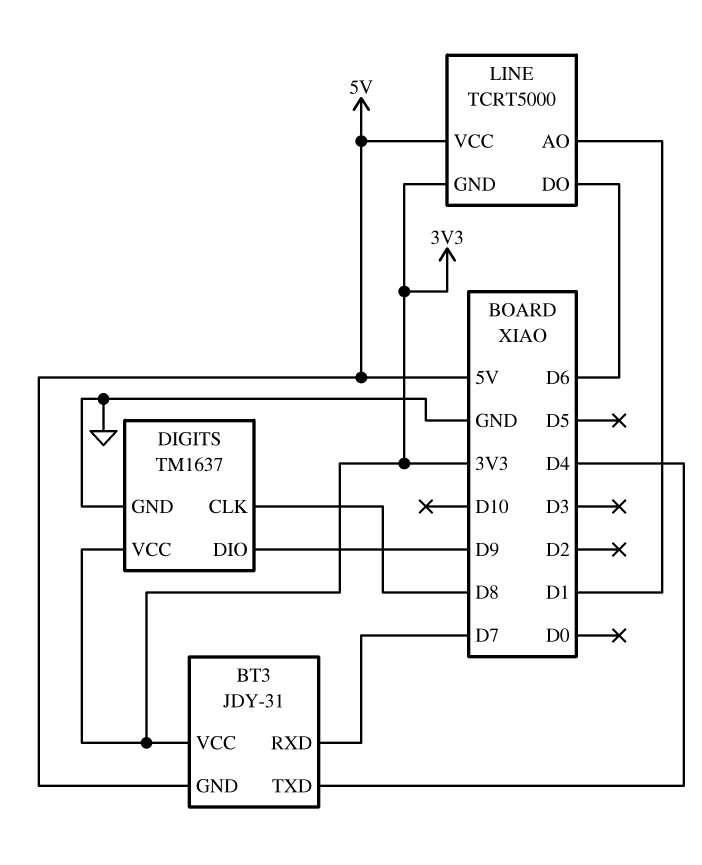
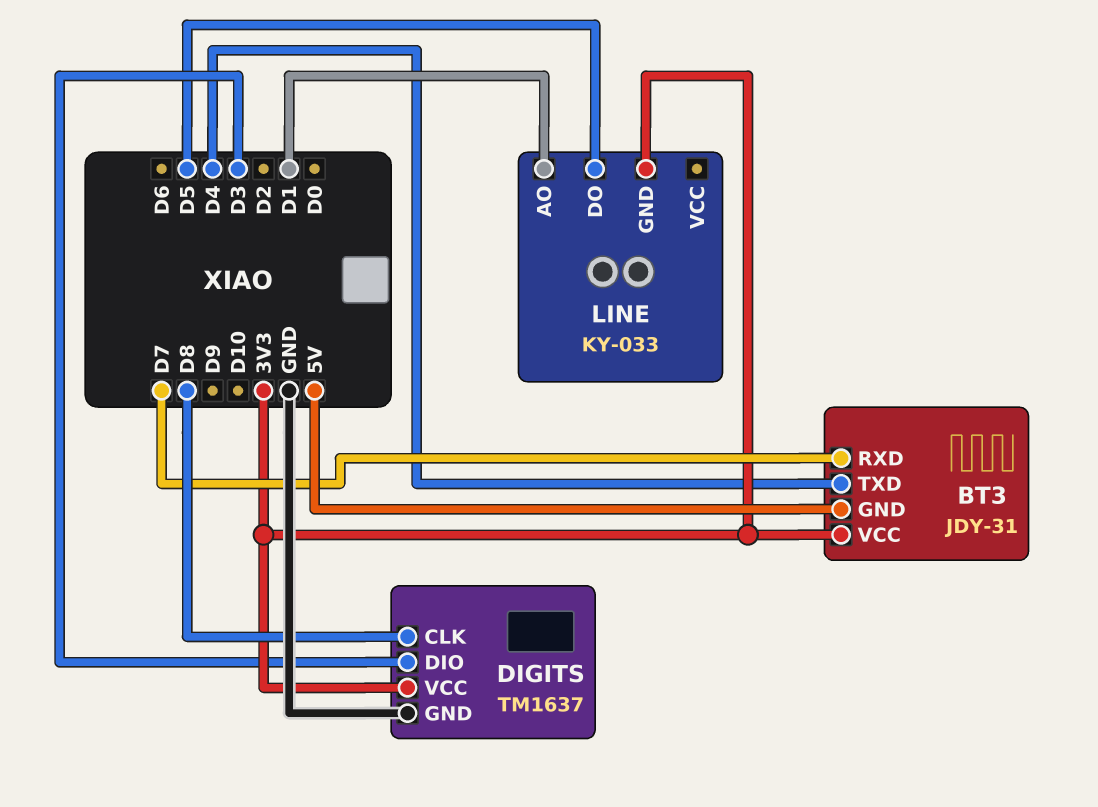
DIGITS pin DIO: D9 -> D3
LINE: TCRT5000 -> KY-033
LINE pin DO: D6 -> D5
LINE pin VCC: 5V -> none

